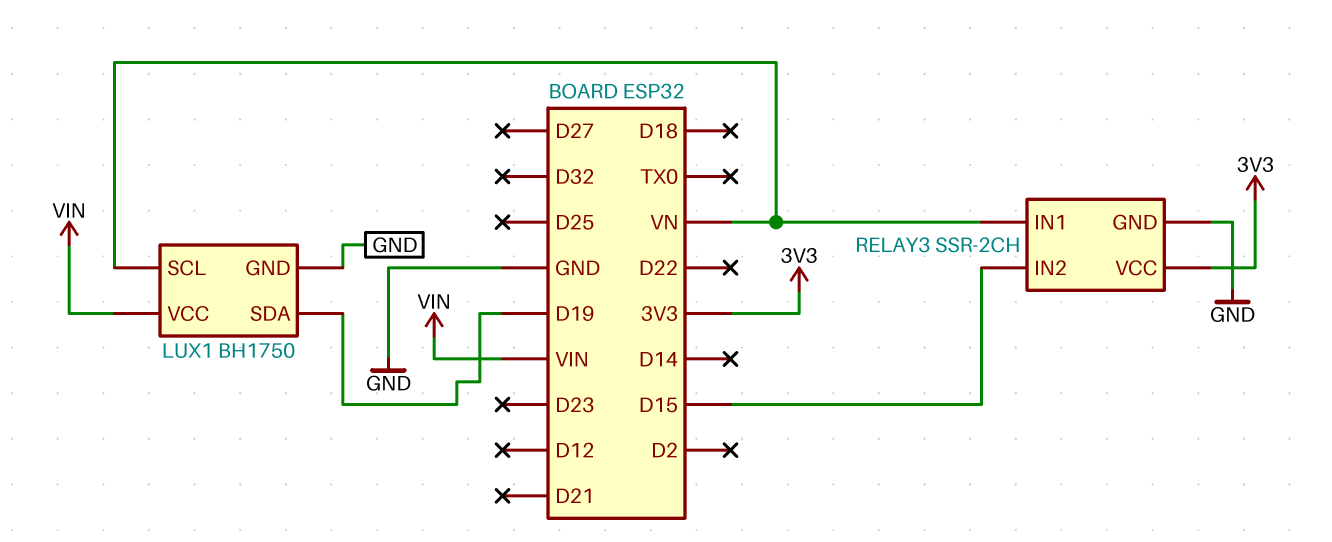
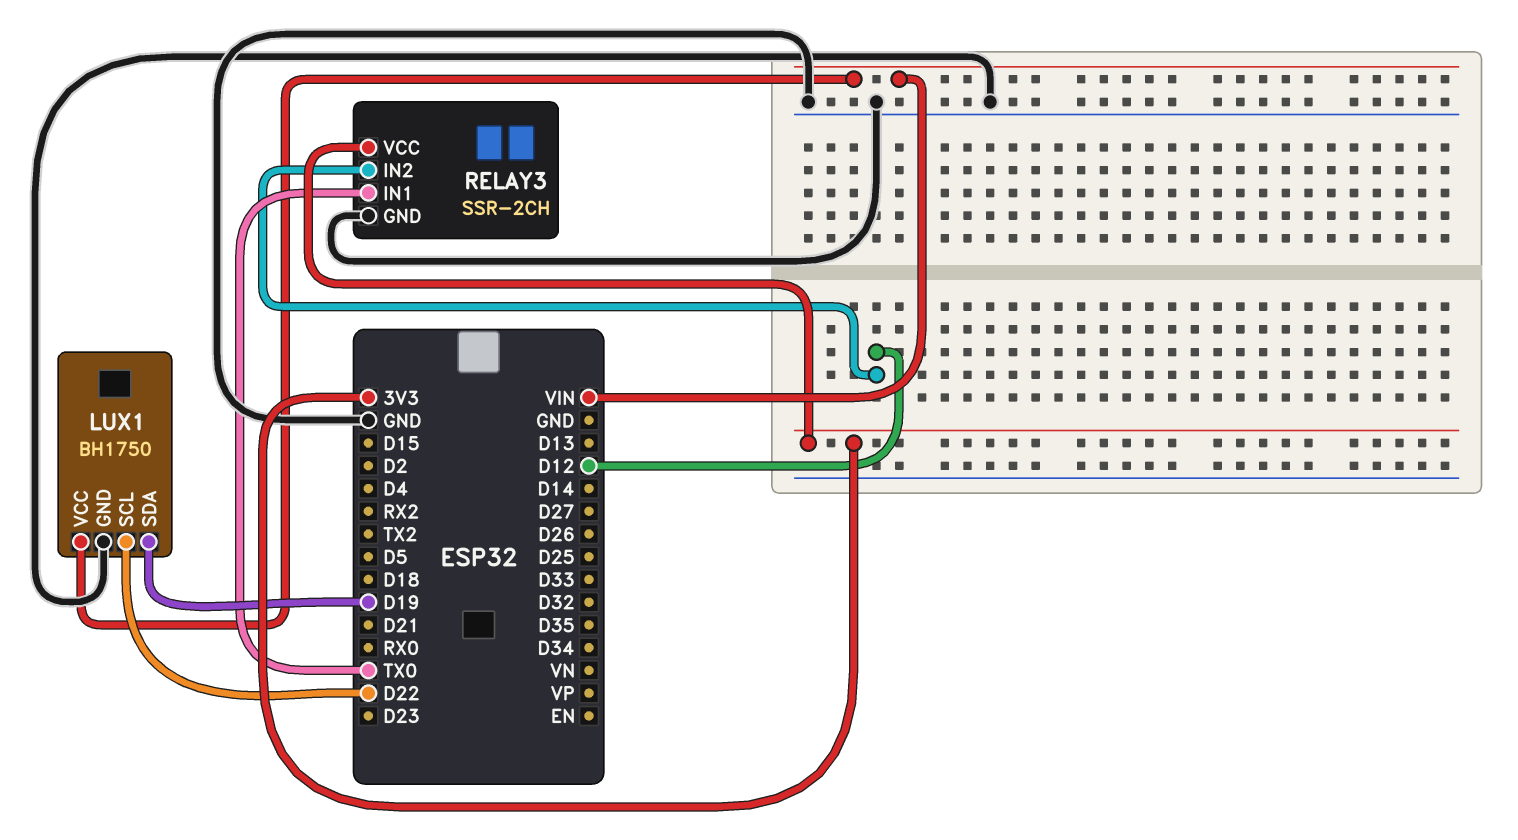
LUX1 pin SCL: VN -> D22
RELAY3 pin IN1: VN -> TX0
RELAY3 pin IN2: D15 -> D12

